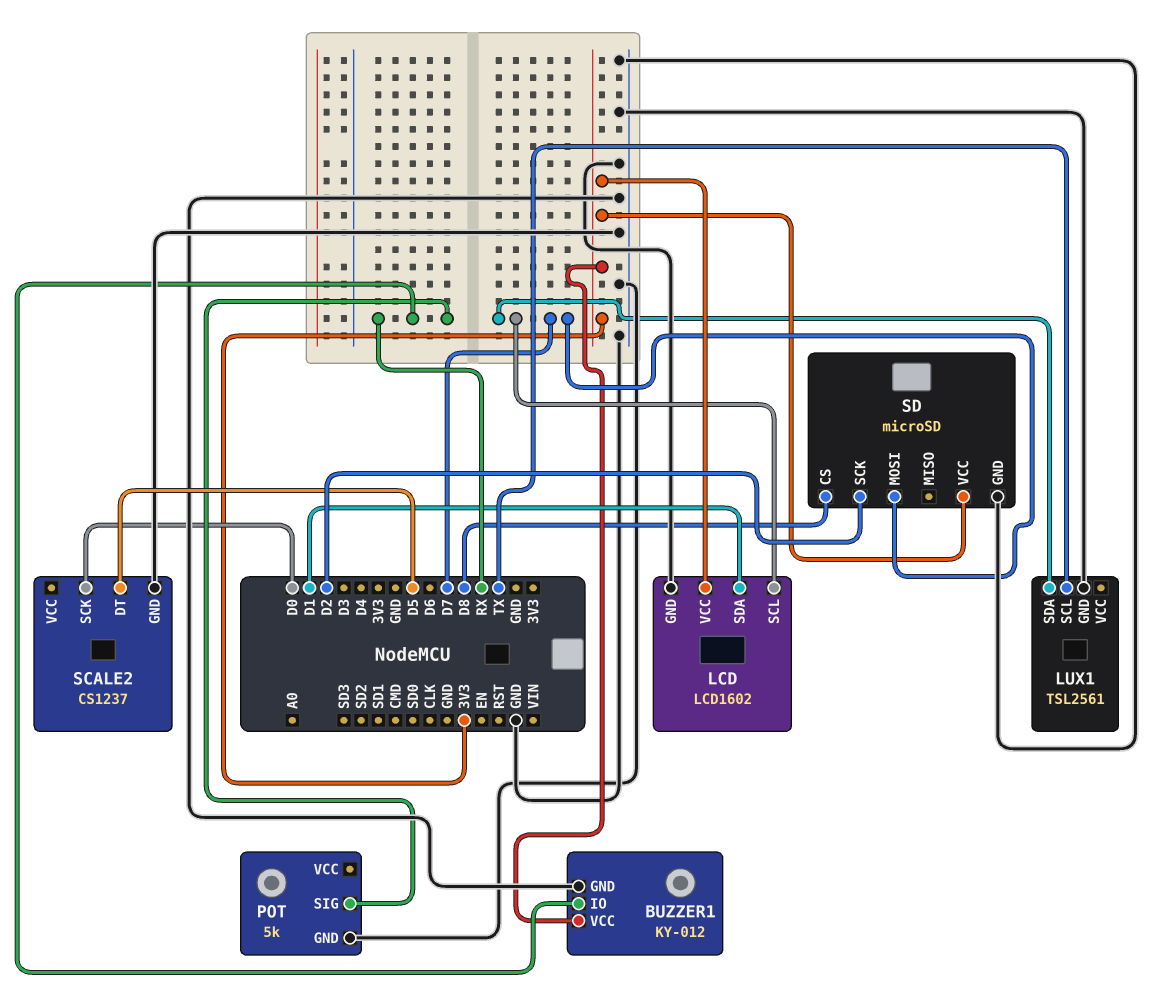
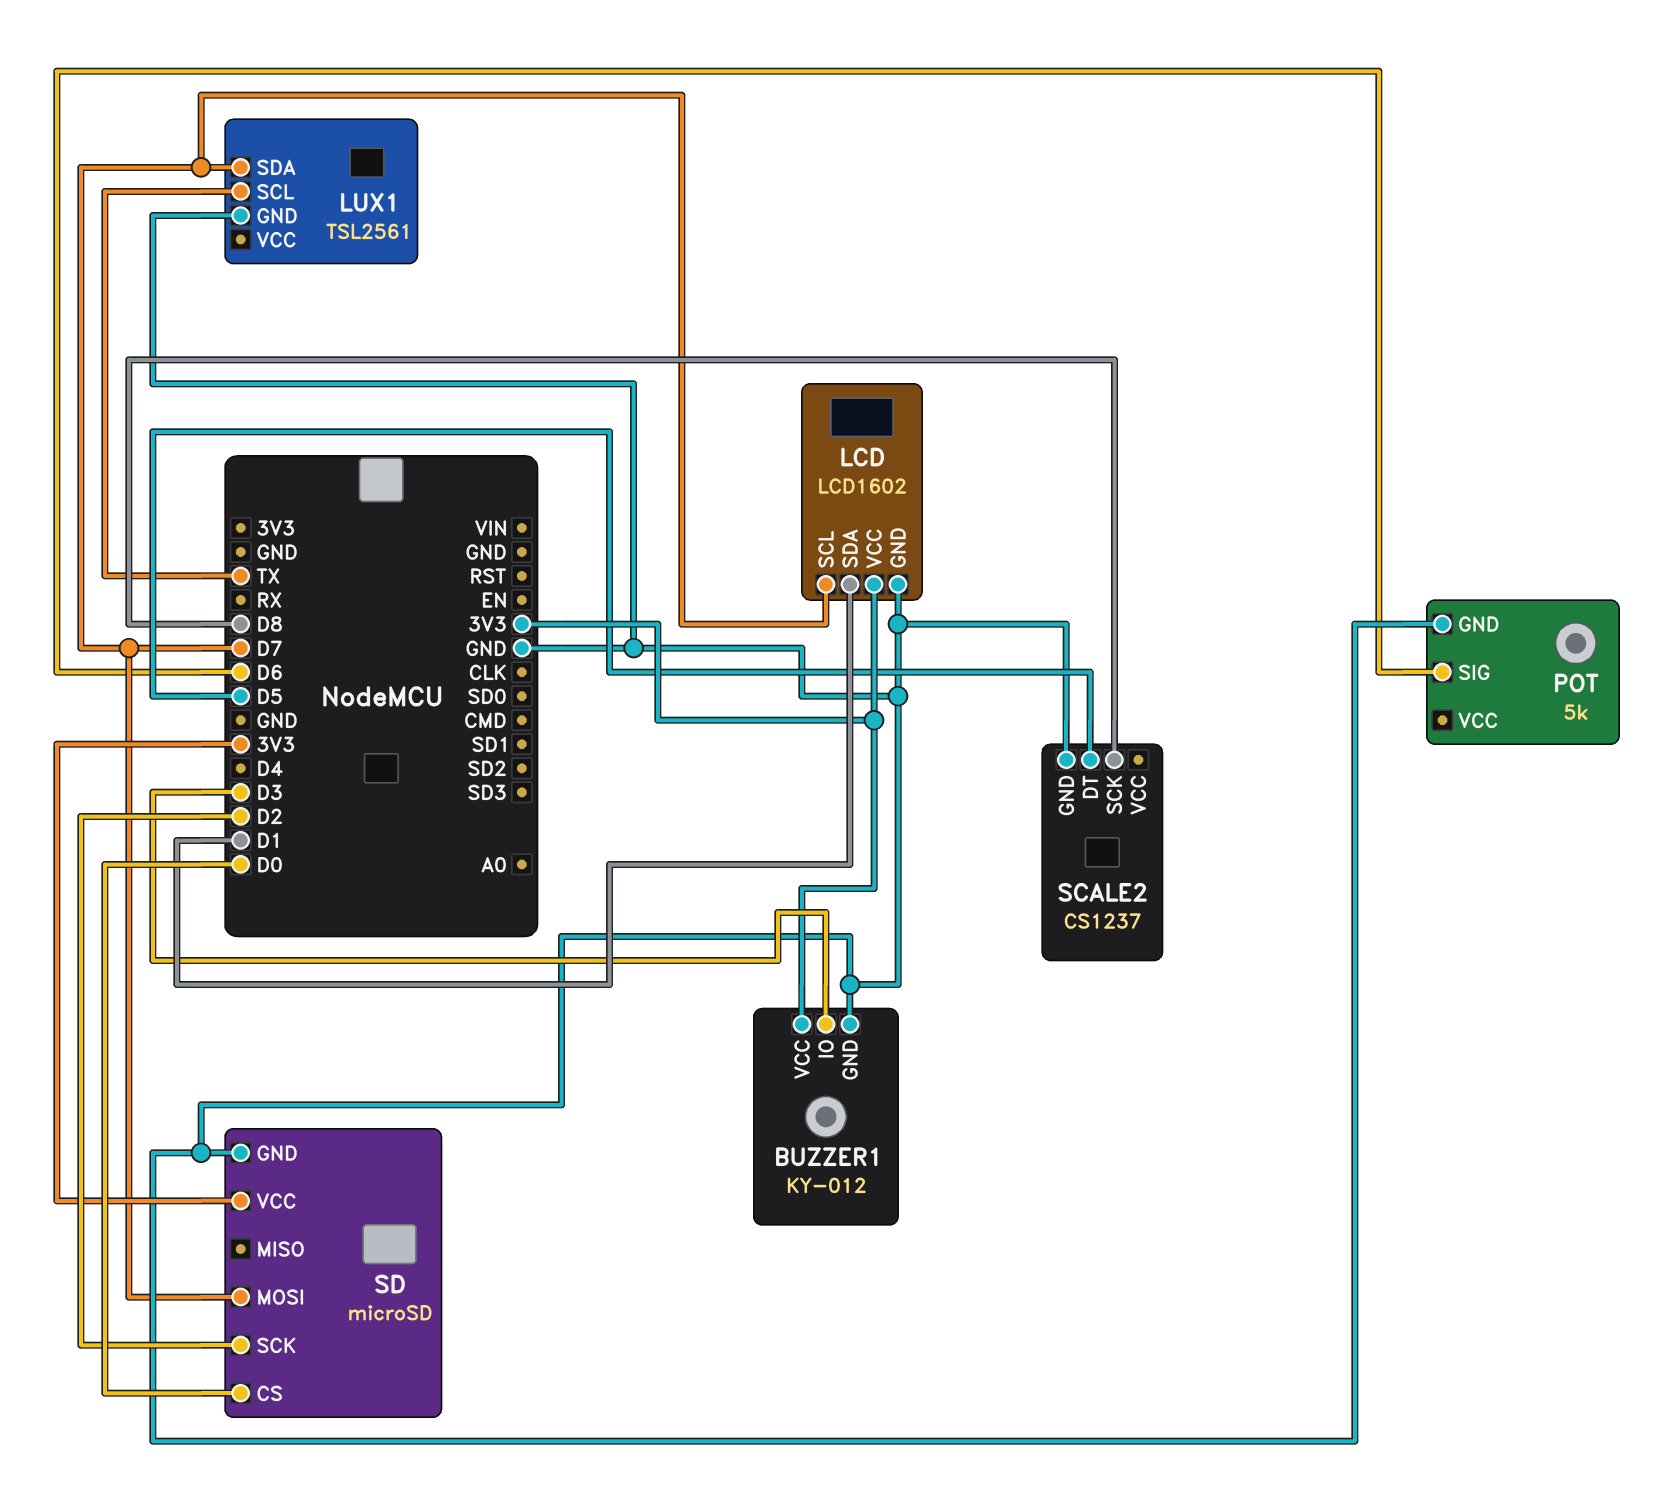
BUZZER1 pin IO: RX -> D3
POT pin SIG: RX -> D6
SCALE2 pin SCK: D0 -> D8
SD pin CS: D8 -> D0

